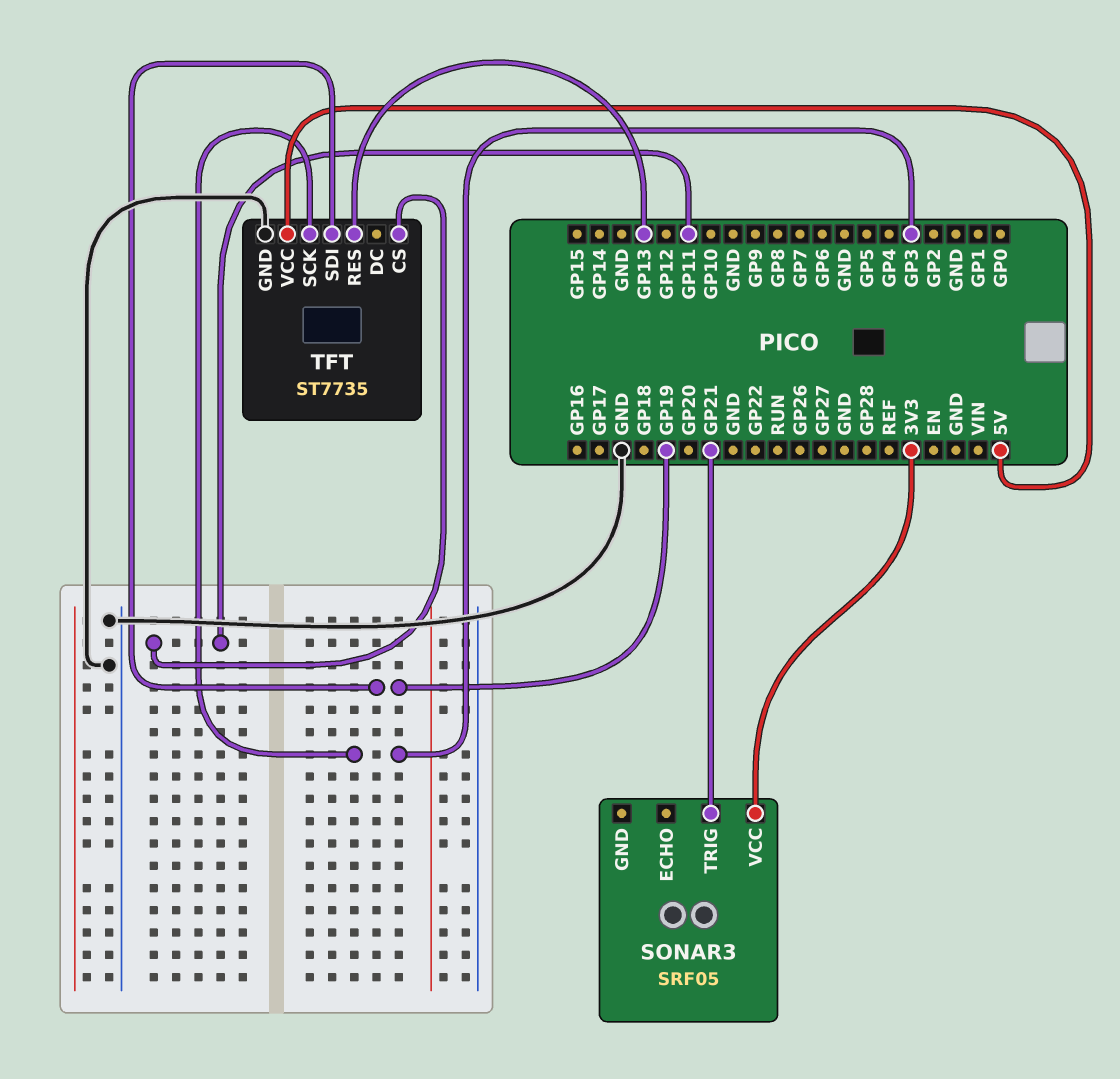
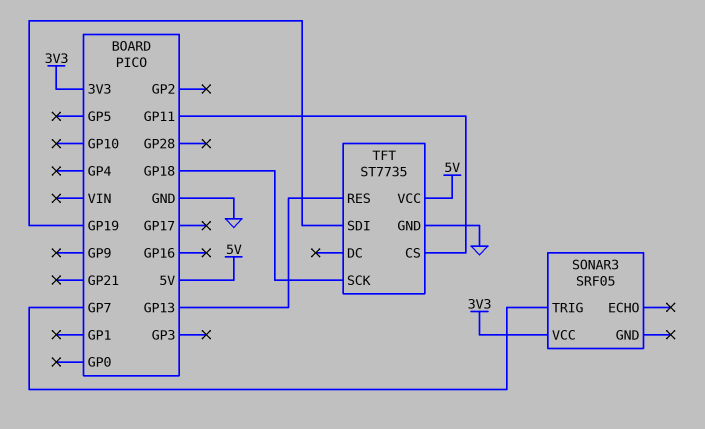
SONAR3 pin TRIG: GP21 -> GP7
TFT pin SCK: GP3 -> GP18

